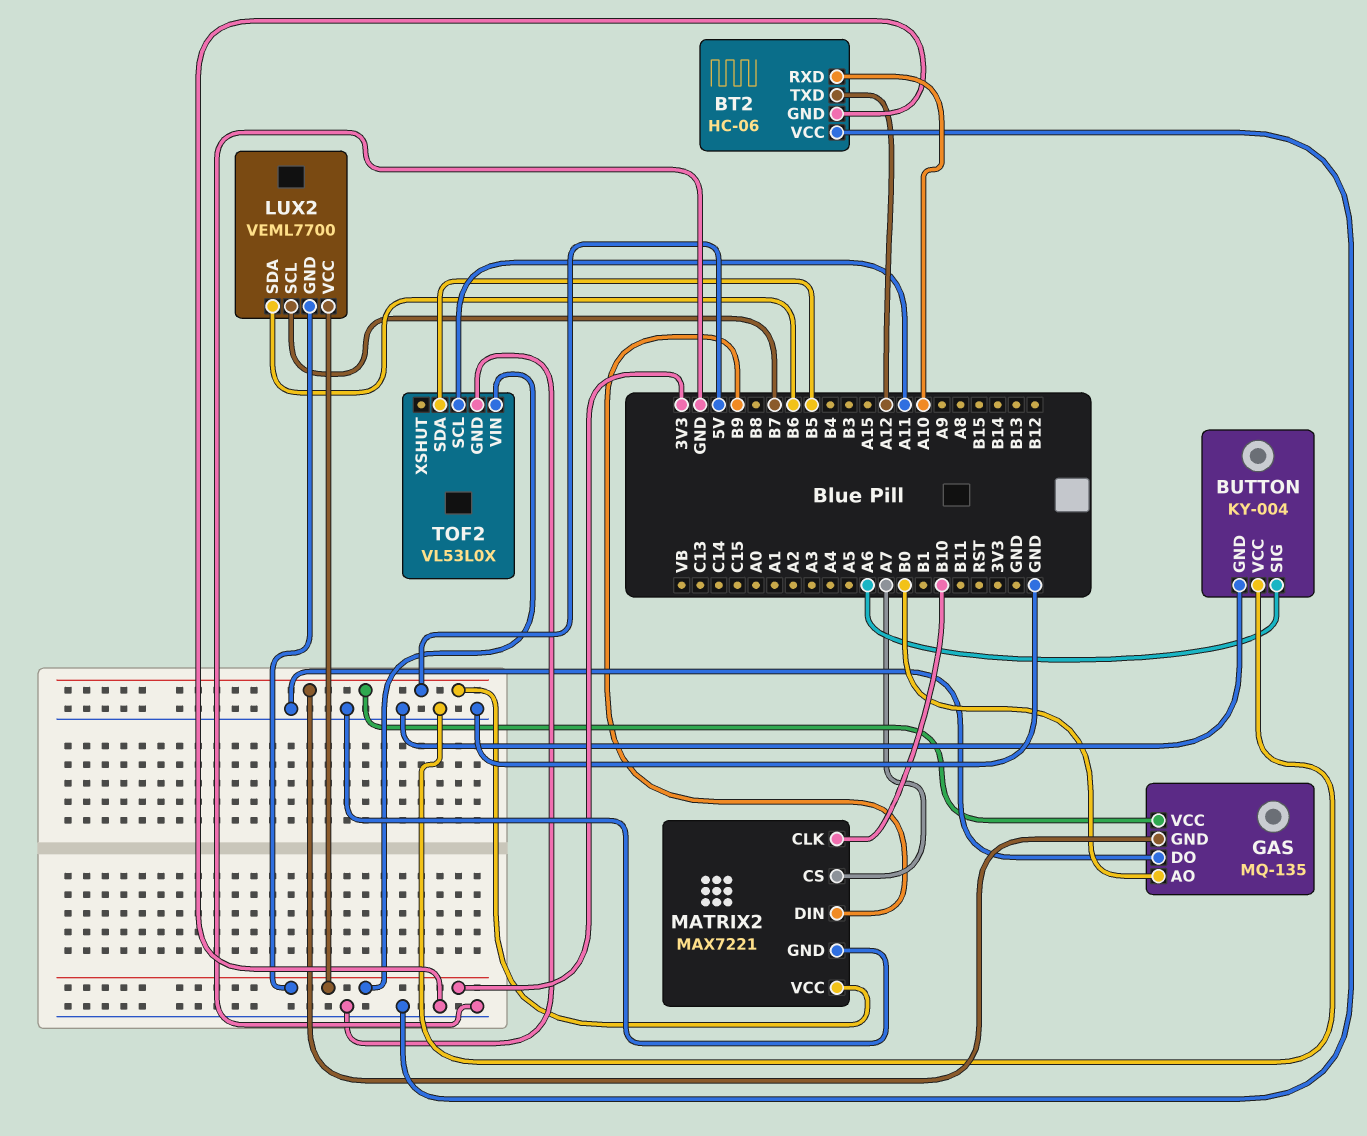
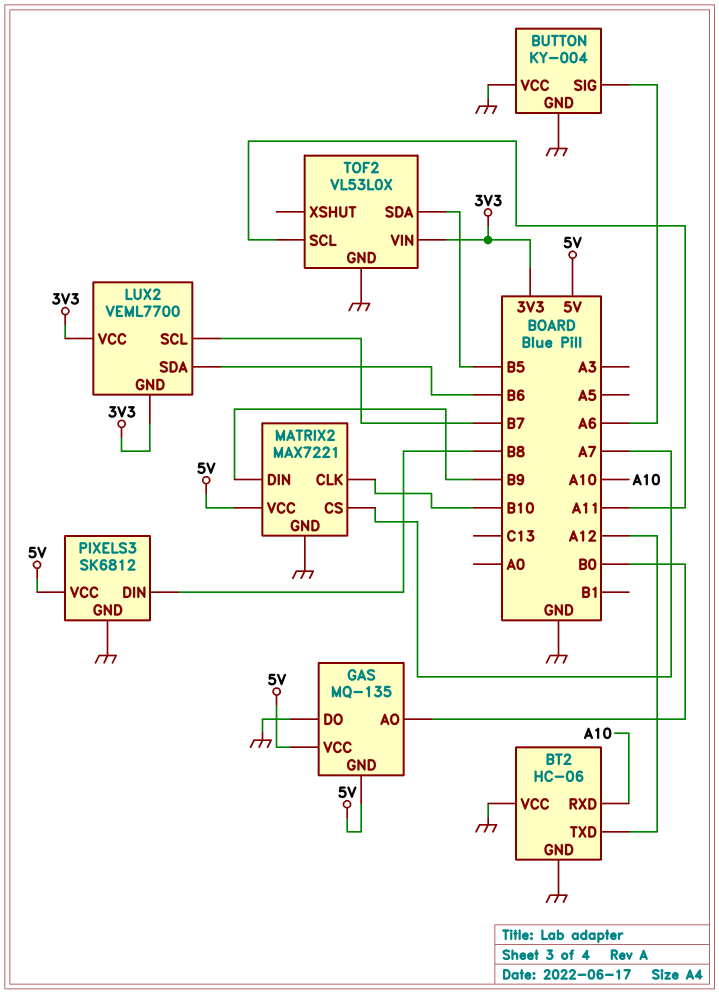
PIXELS3: none -> SK6812
PIXELS3 pin DIN: none -> B8
PIXELS3 pin GND: none -> GND
PIXELS3 pin VCC: none -> 5V

